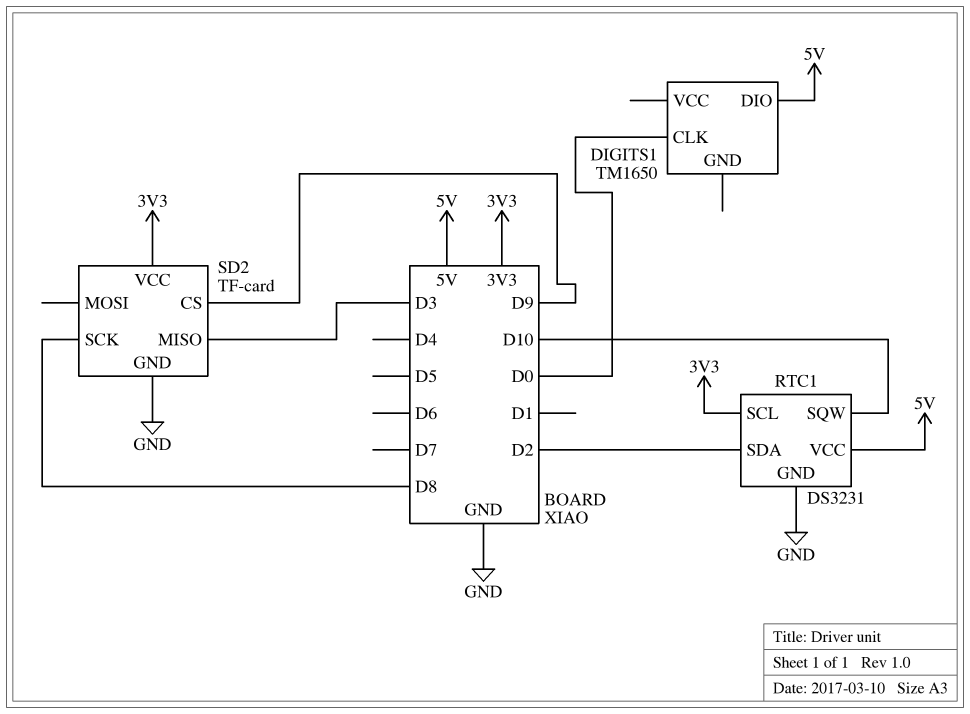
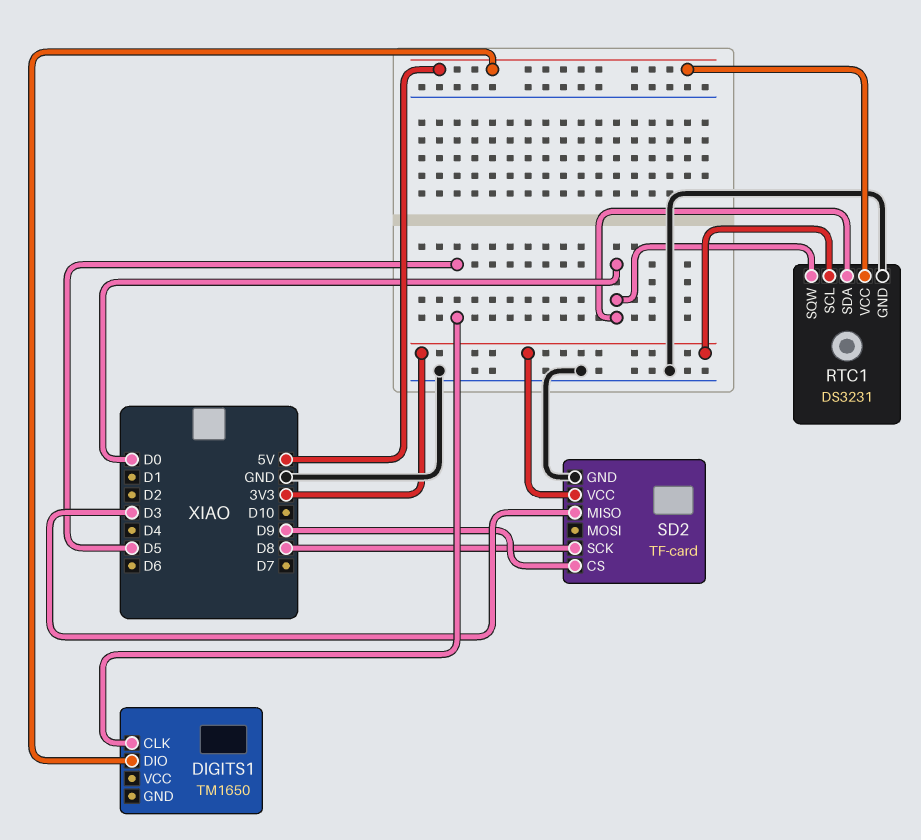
DIGITS1 pin CLK: D0 -> D5
RTC1 pin SDA: D2 -> D0
RTC1 pin SQW: D10 -> D0

